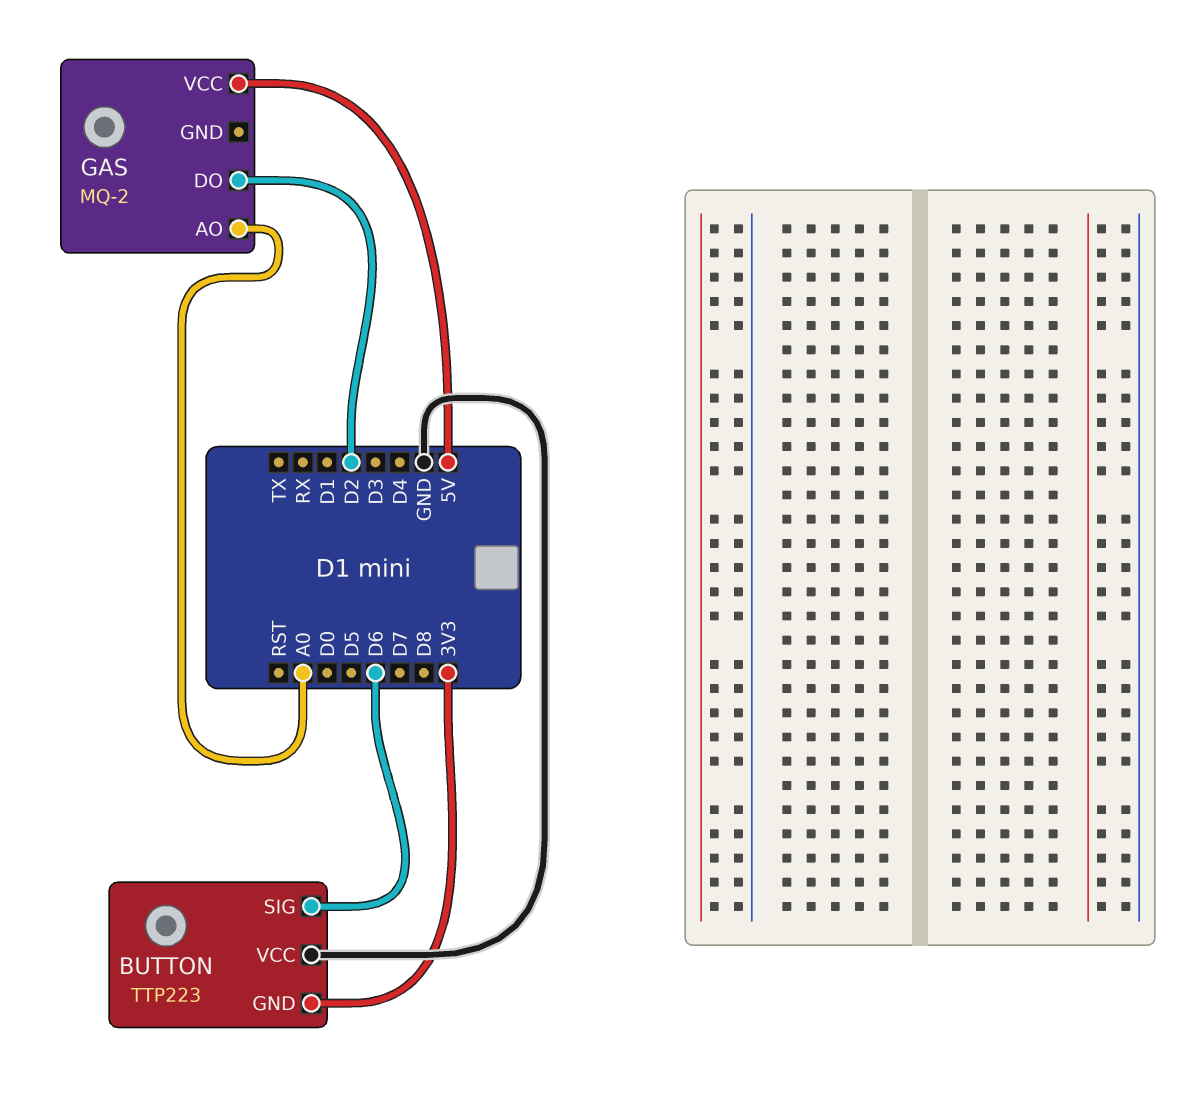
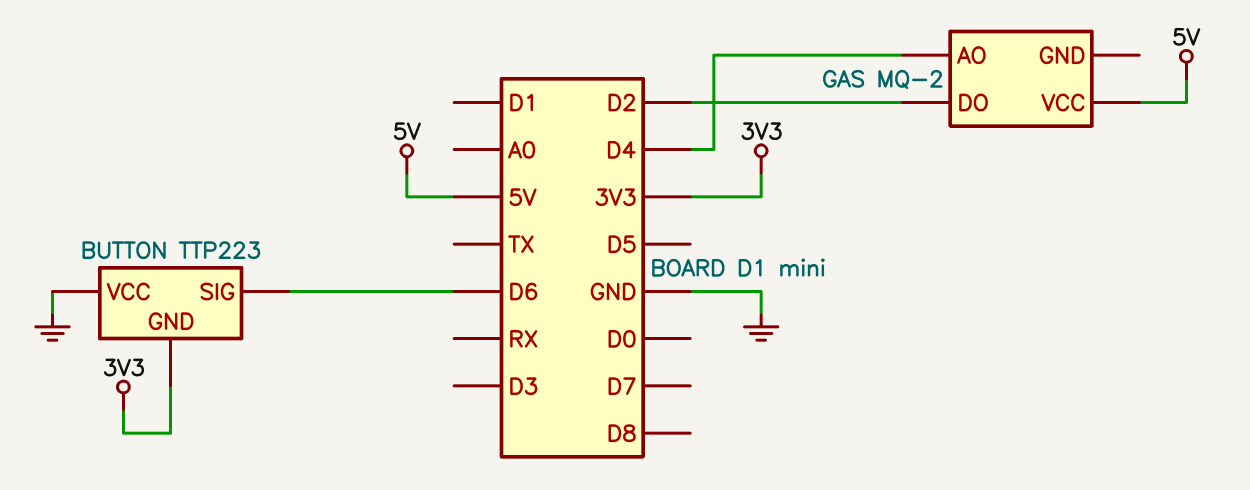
GAS pin AO: A0 -> D4

